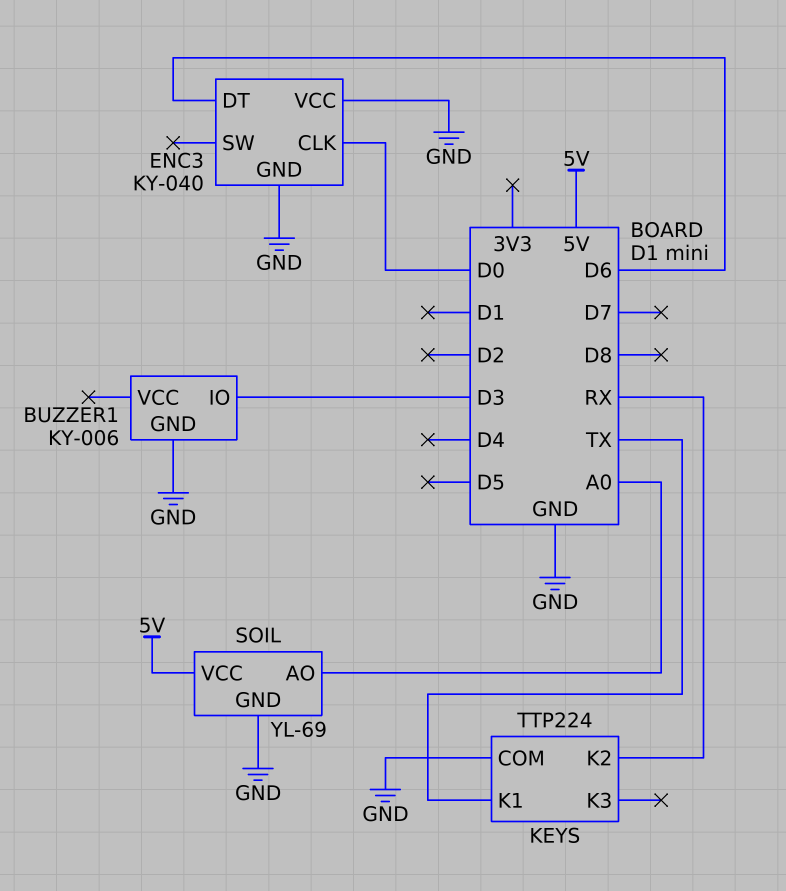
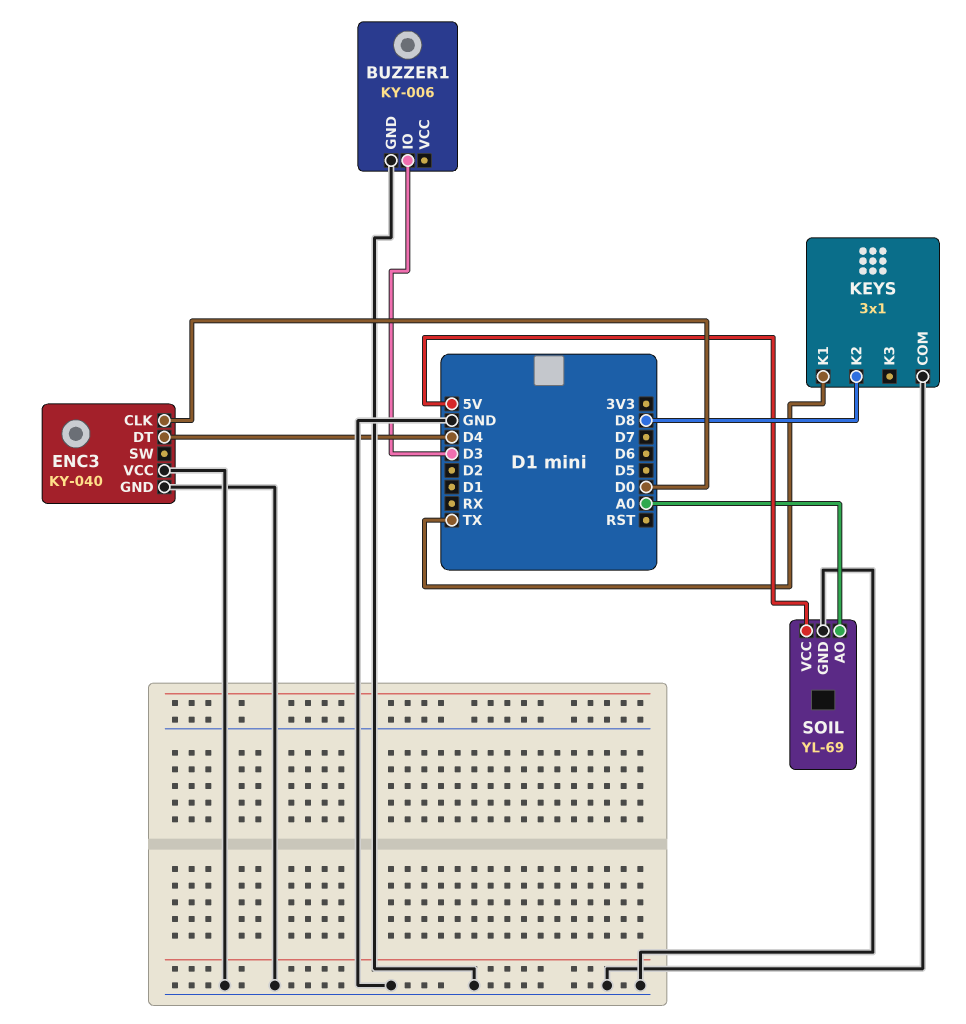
ENC3 pin DT: D6 -> D4
KEYS: TTP224 -> 3x1
KEYS pin K2: RX -> D8

